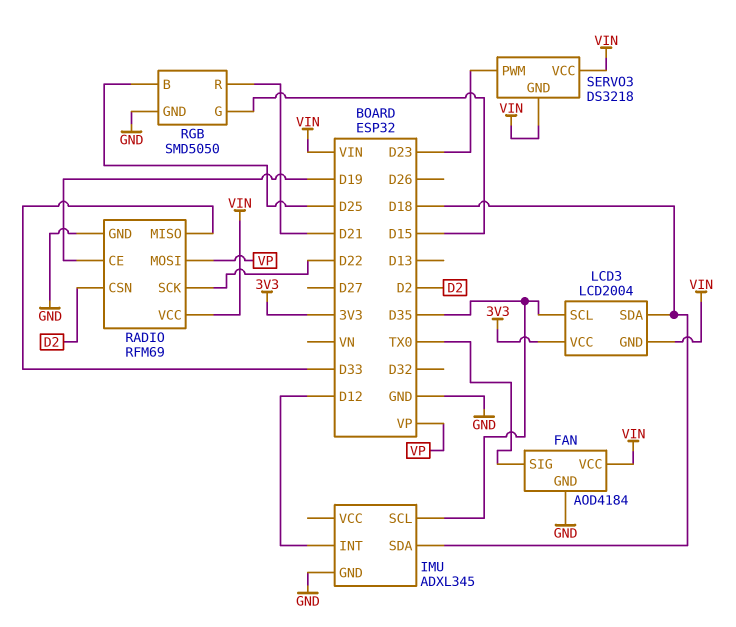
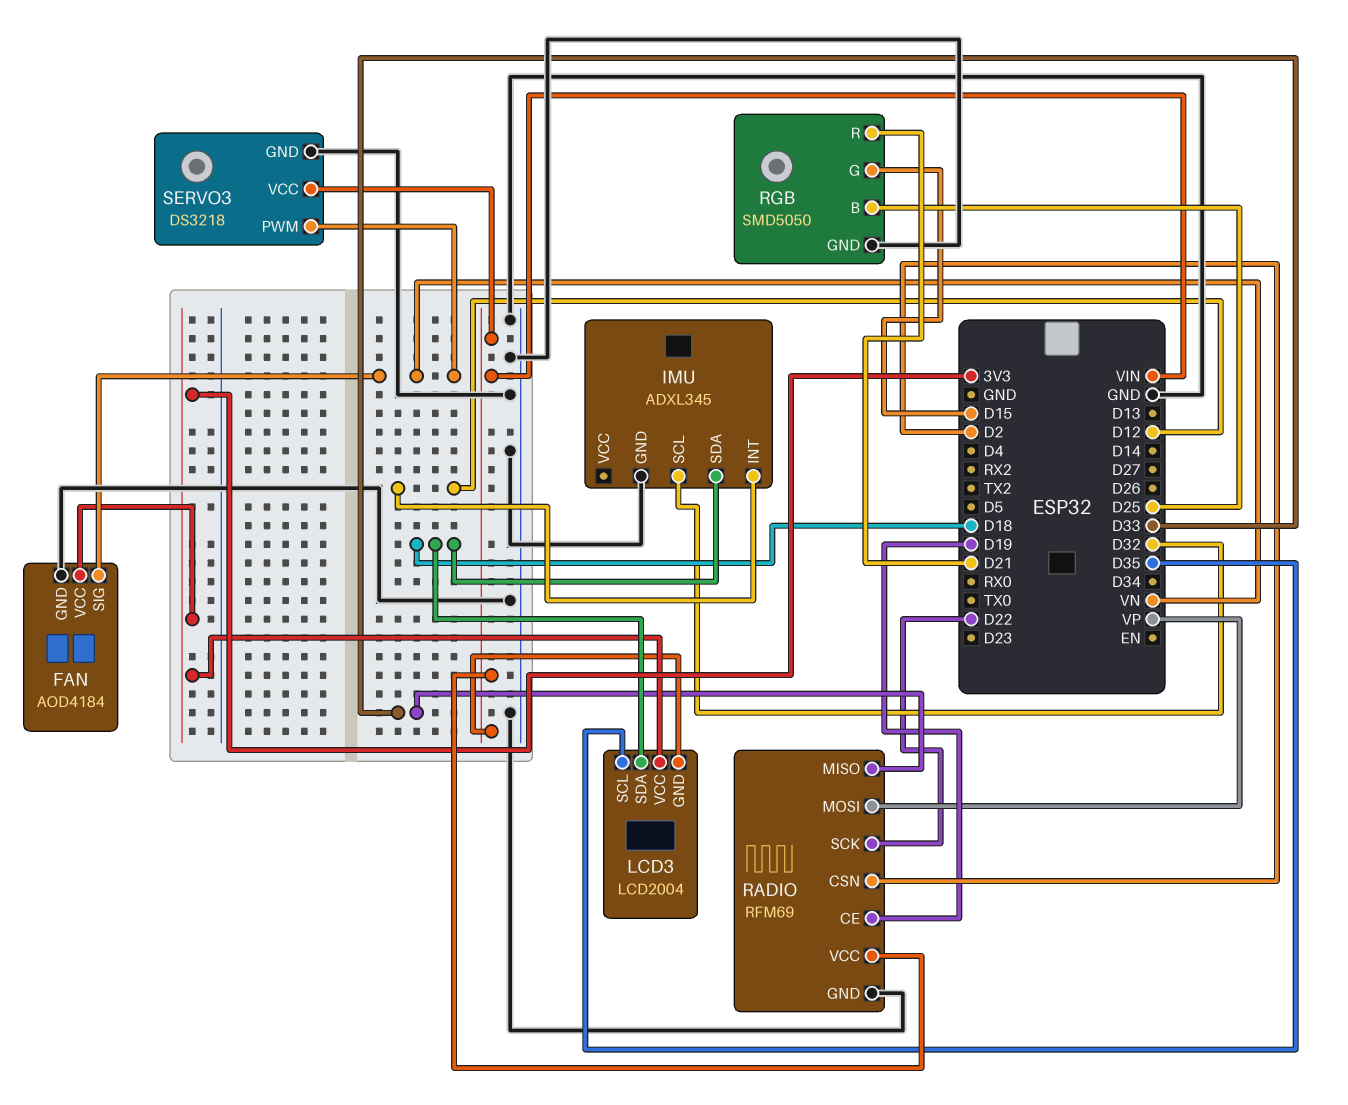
FAN pin SIG: TX0 -> VN
FAN pin VCC: VIN -> 3V3
IMU pin SCL: D35 -> D32
SERVO3 pin GND: VIN -> GND
SERVO3 pin PWM: D23 -> VN

